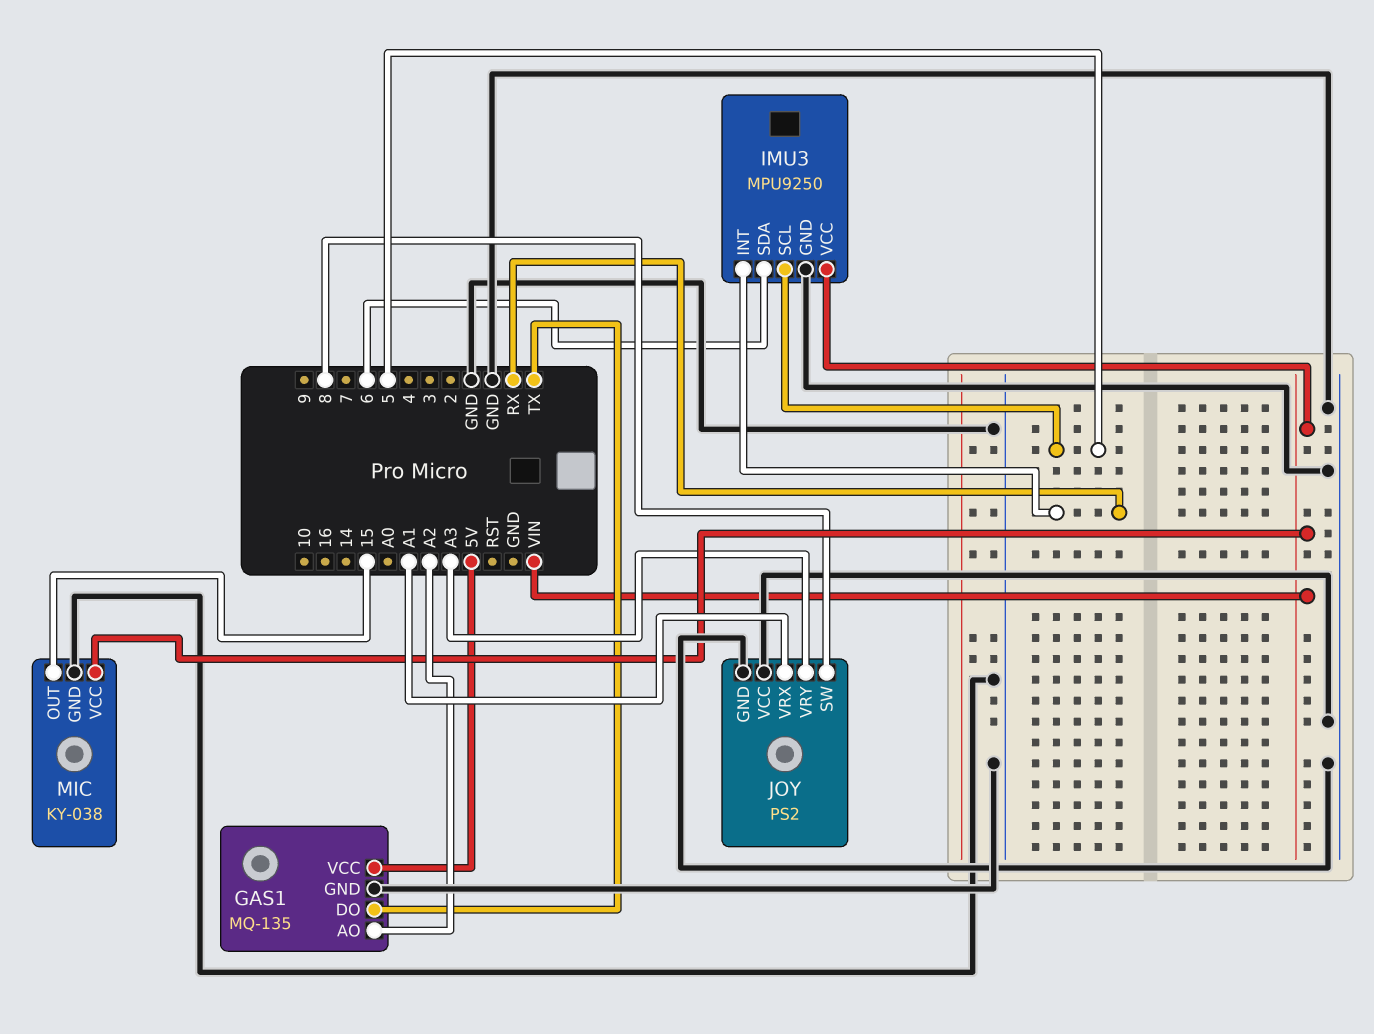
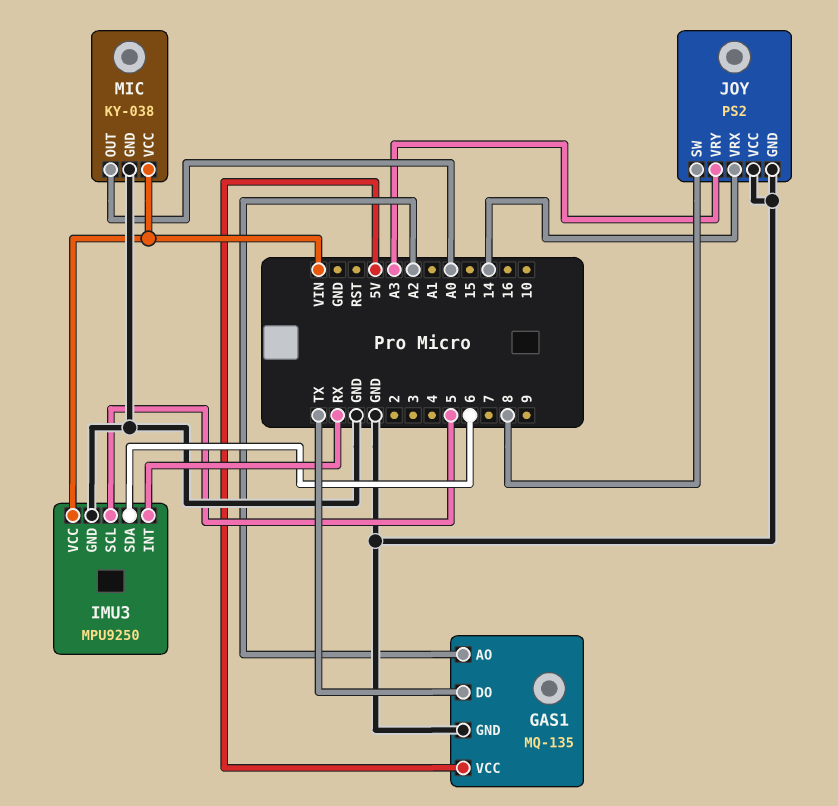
JOY pin VRX: A1 -> 14
MIC pin OUT: 15 -> A0

